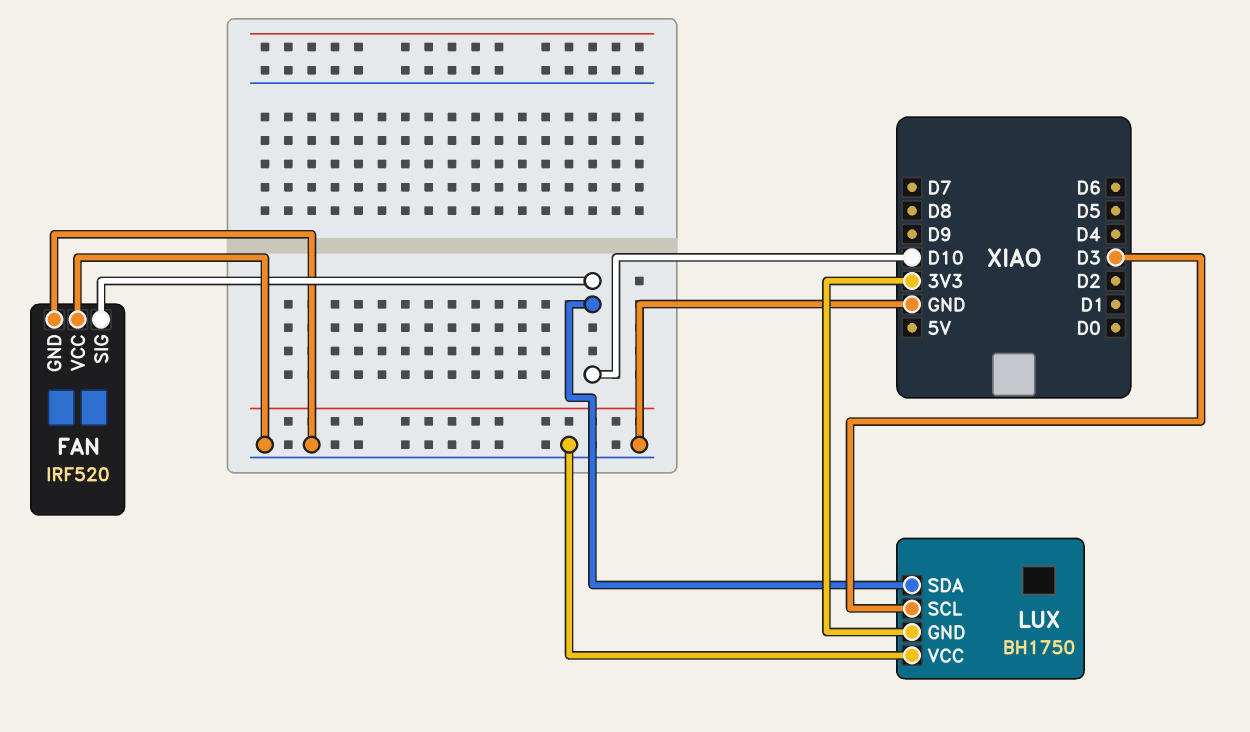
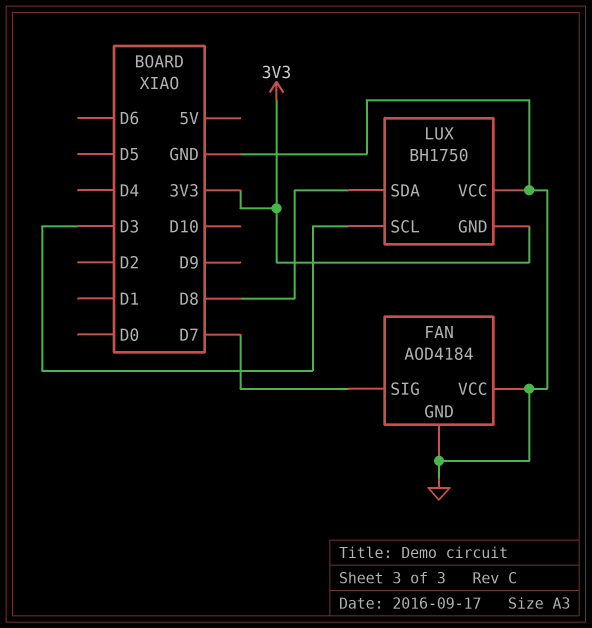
FAN: IRF520 -> AOD4184
FAN pin SIG: D10 -> D7
LUX pin SDA: D10 -> D8

